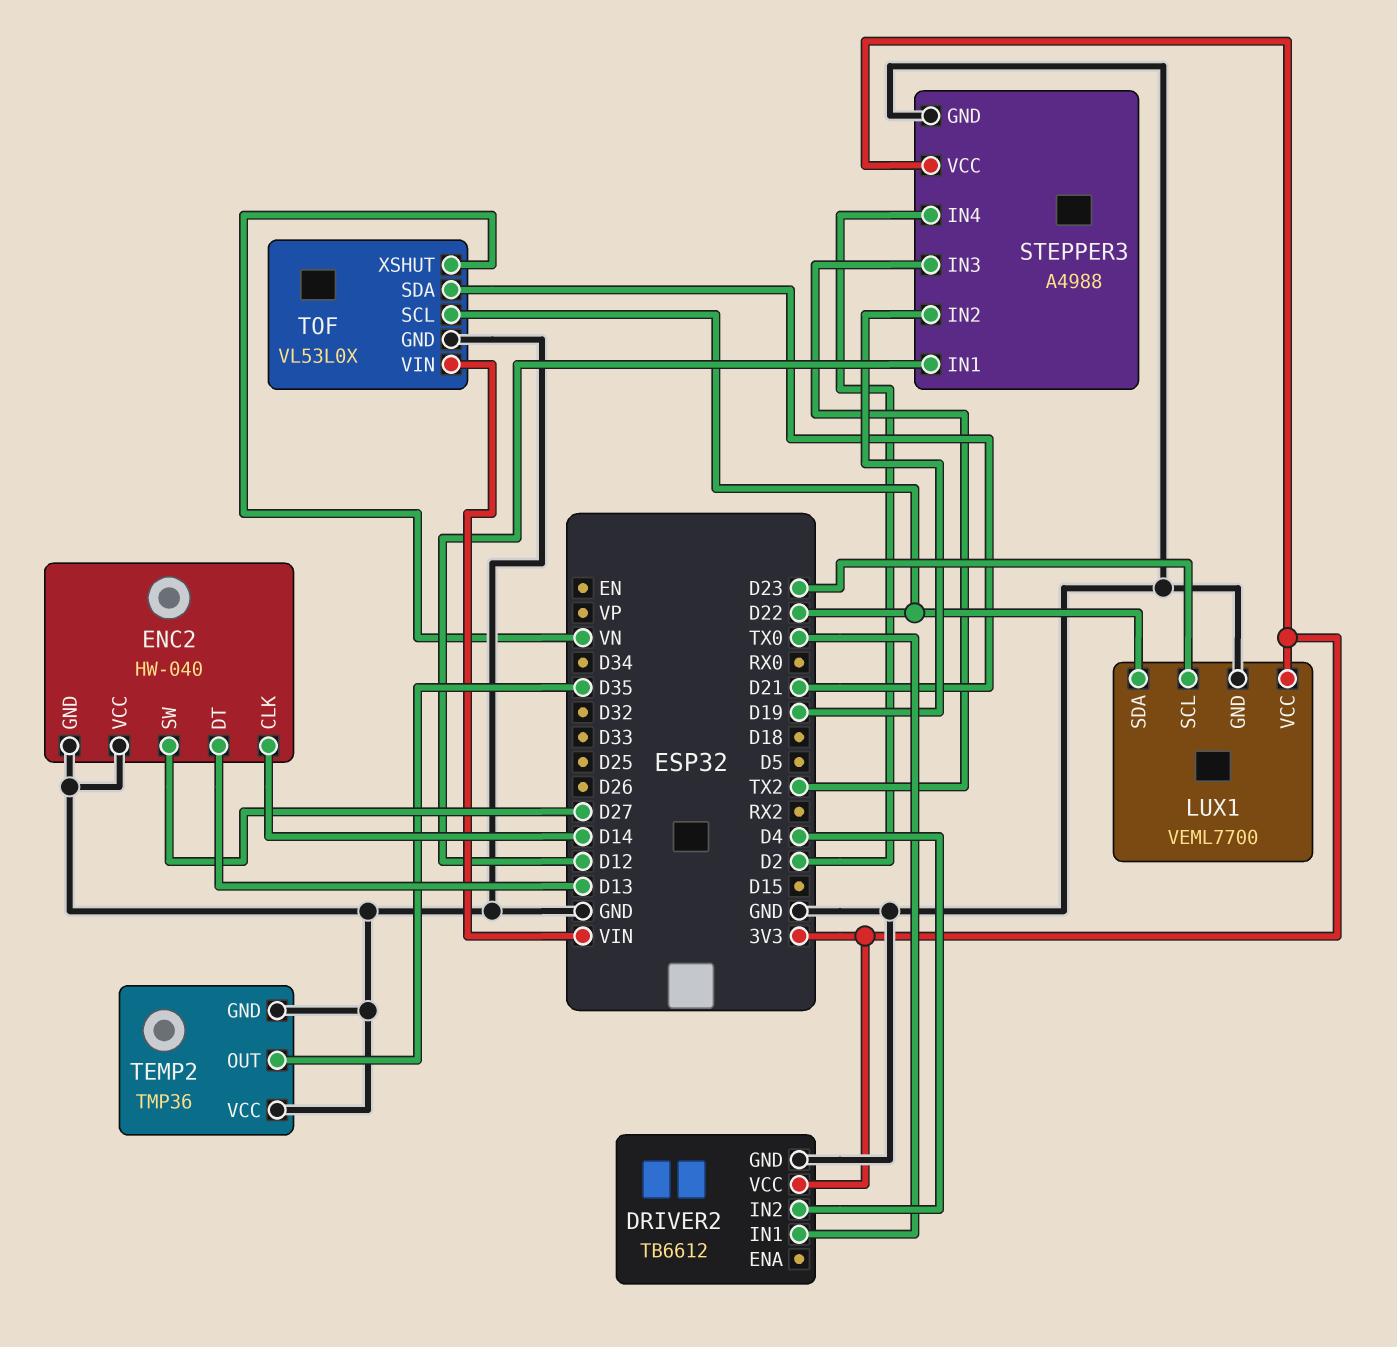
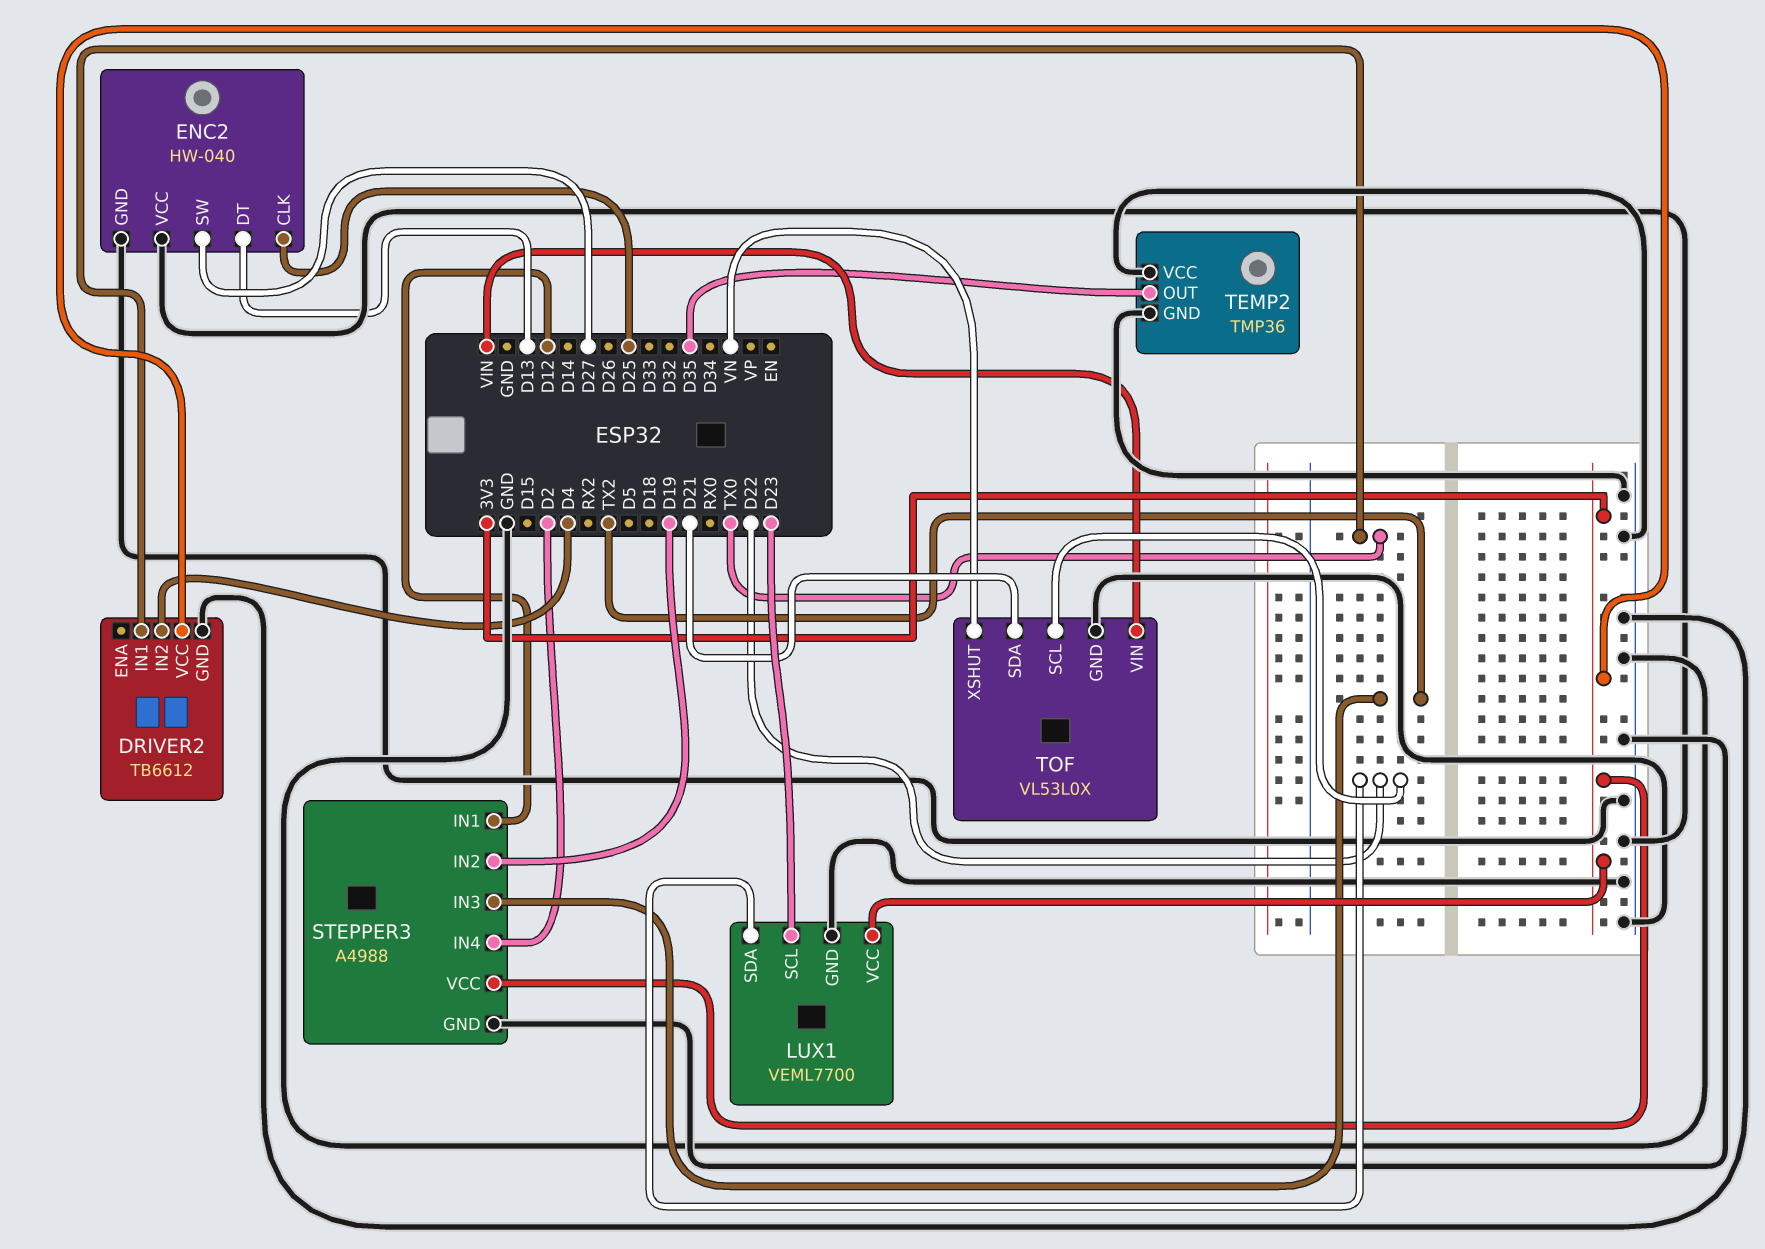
ENC2 pin CLK: D14 -> D25

